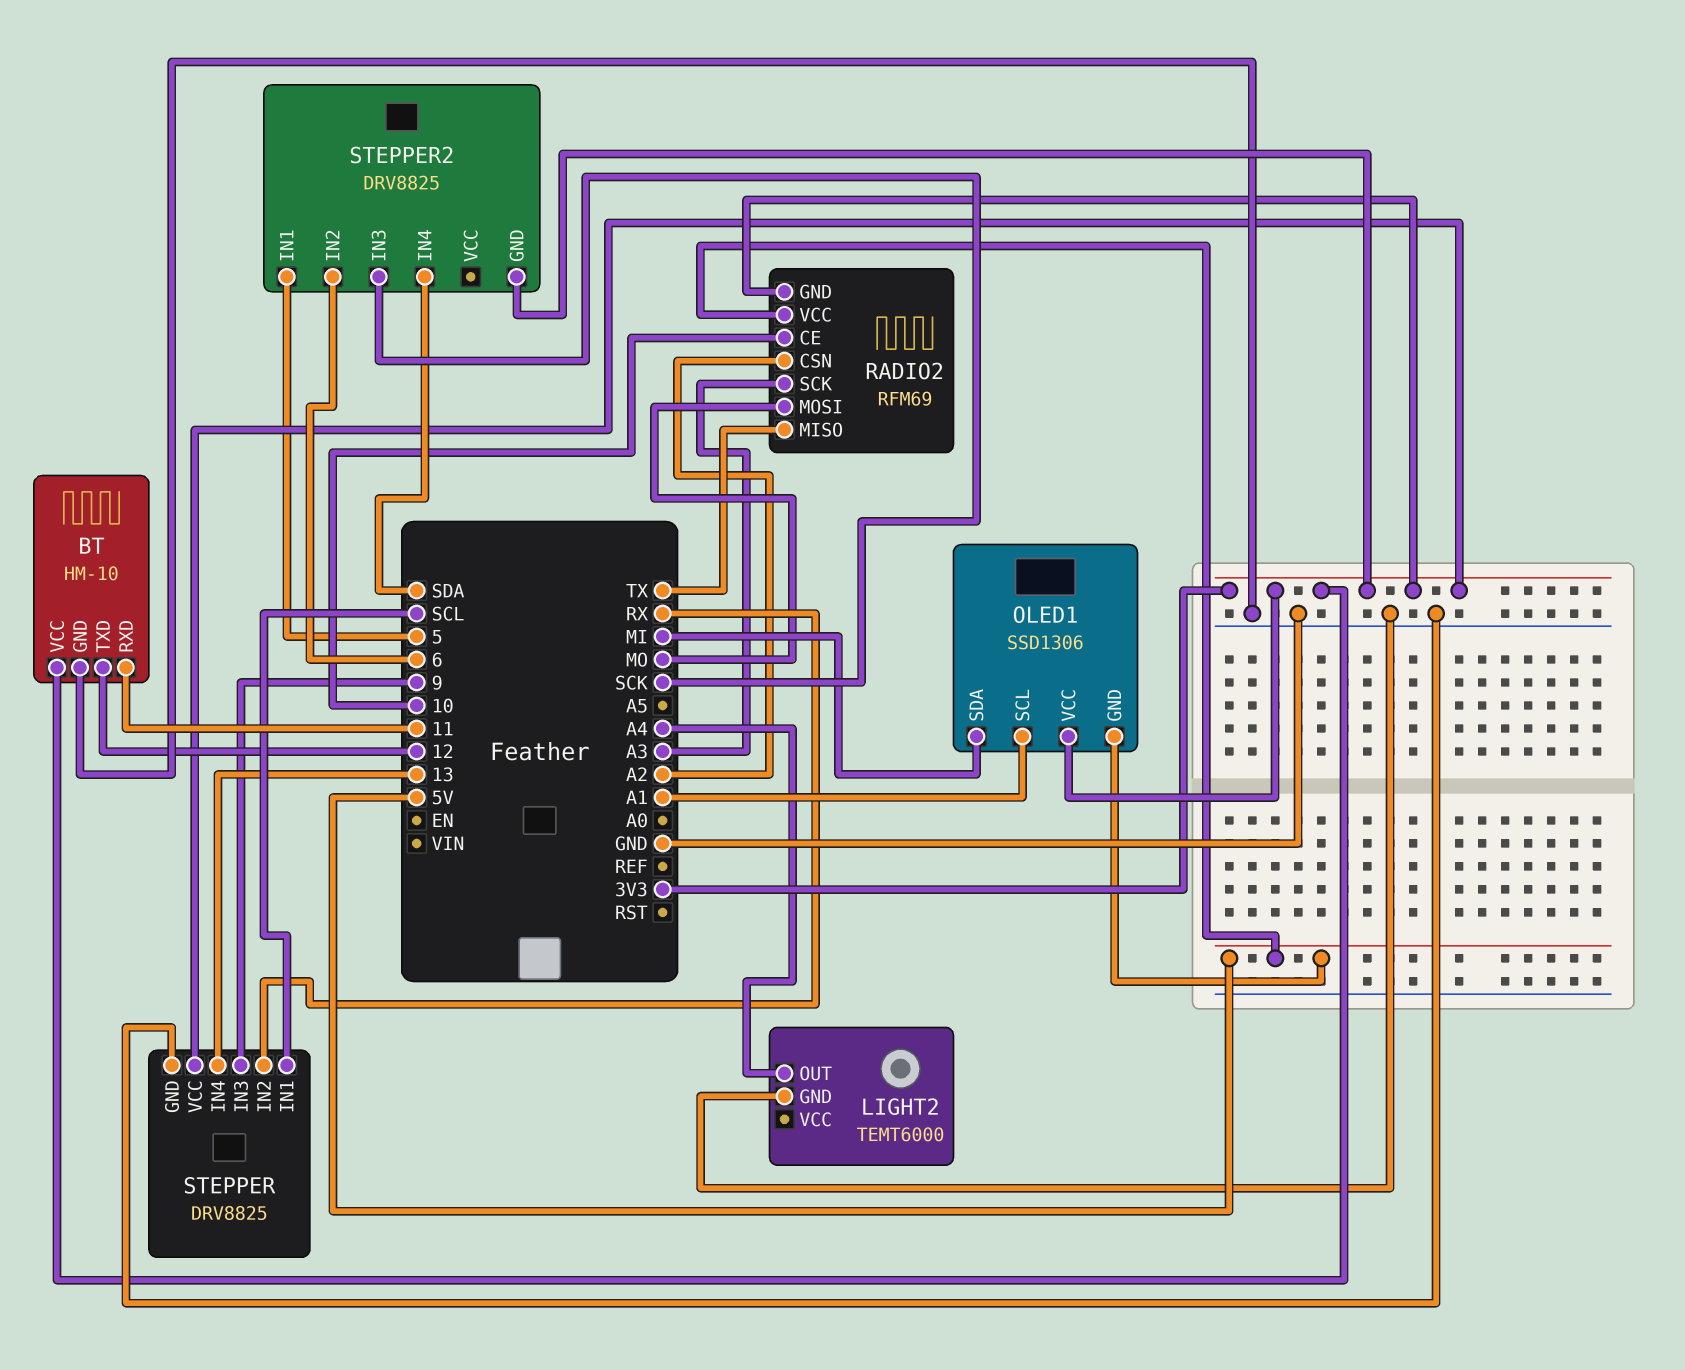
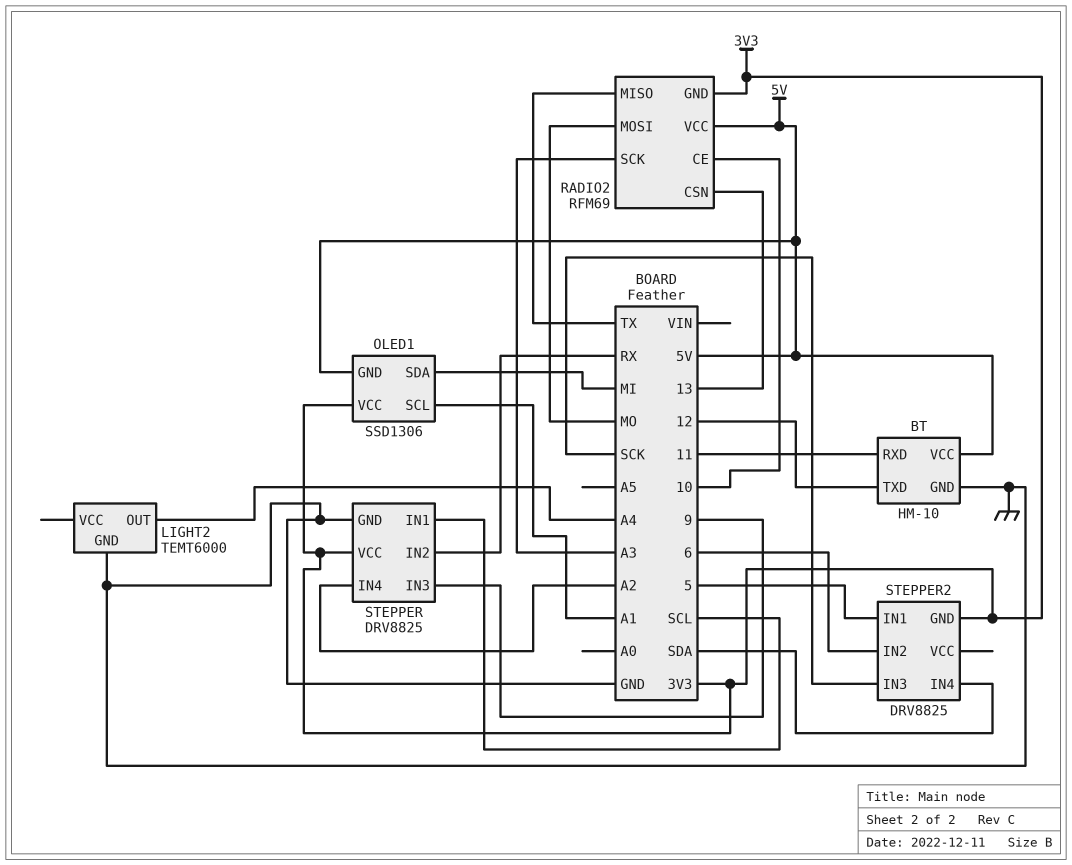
BT pin VCC: 3V3 -> 5V
RADIO2 pin CSN: A2 -> 13
STEPPER pin IN4: 13 -> A2

